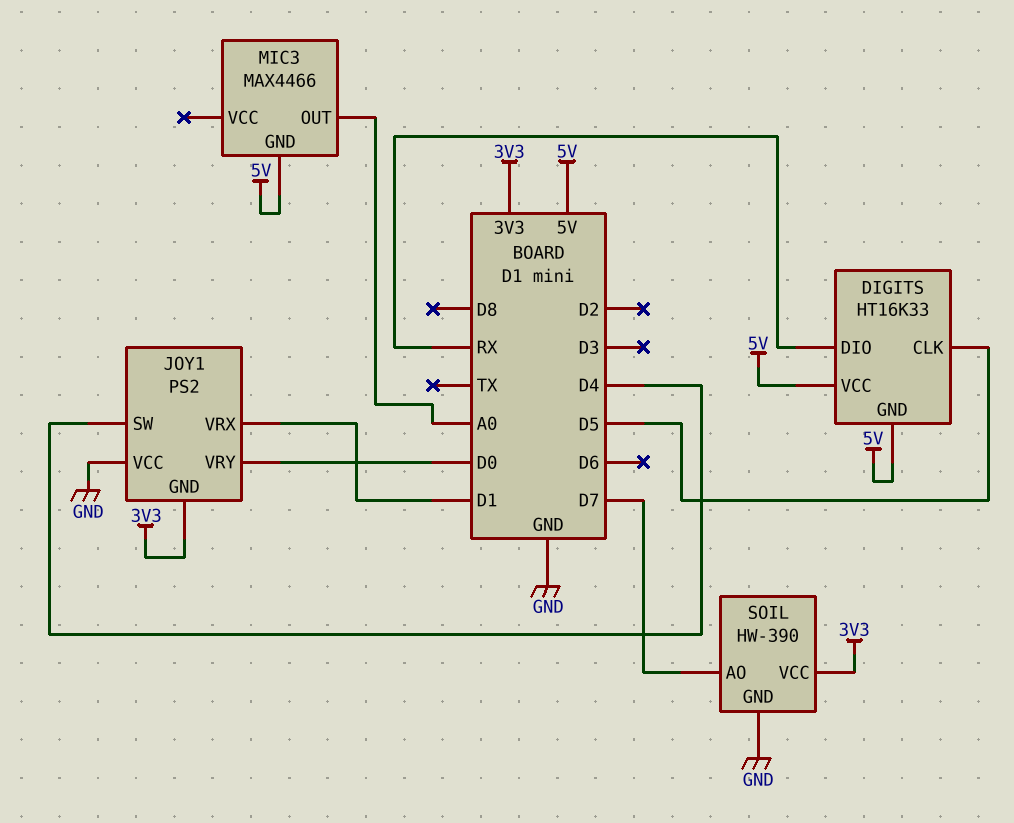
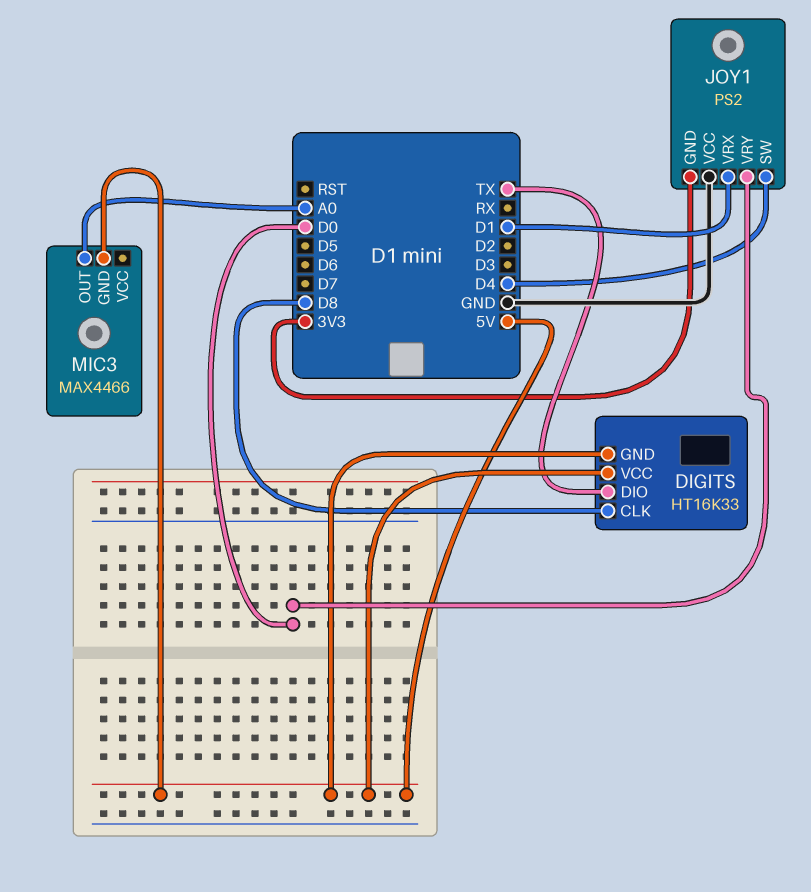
DIGITS pin CLK: D5 -> D8
DIGITS pin DIO: RX -> TX
SOIL: HW-390 -> none
SOIL pin AO: D7 -> none
SOIL pin GND: GND -> none
SOIL pin VCC: 3V3 -> none

